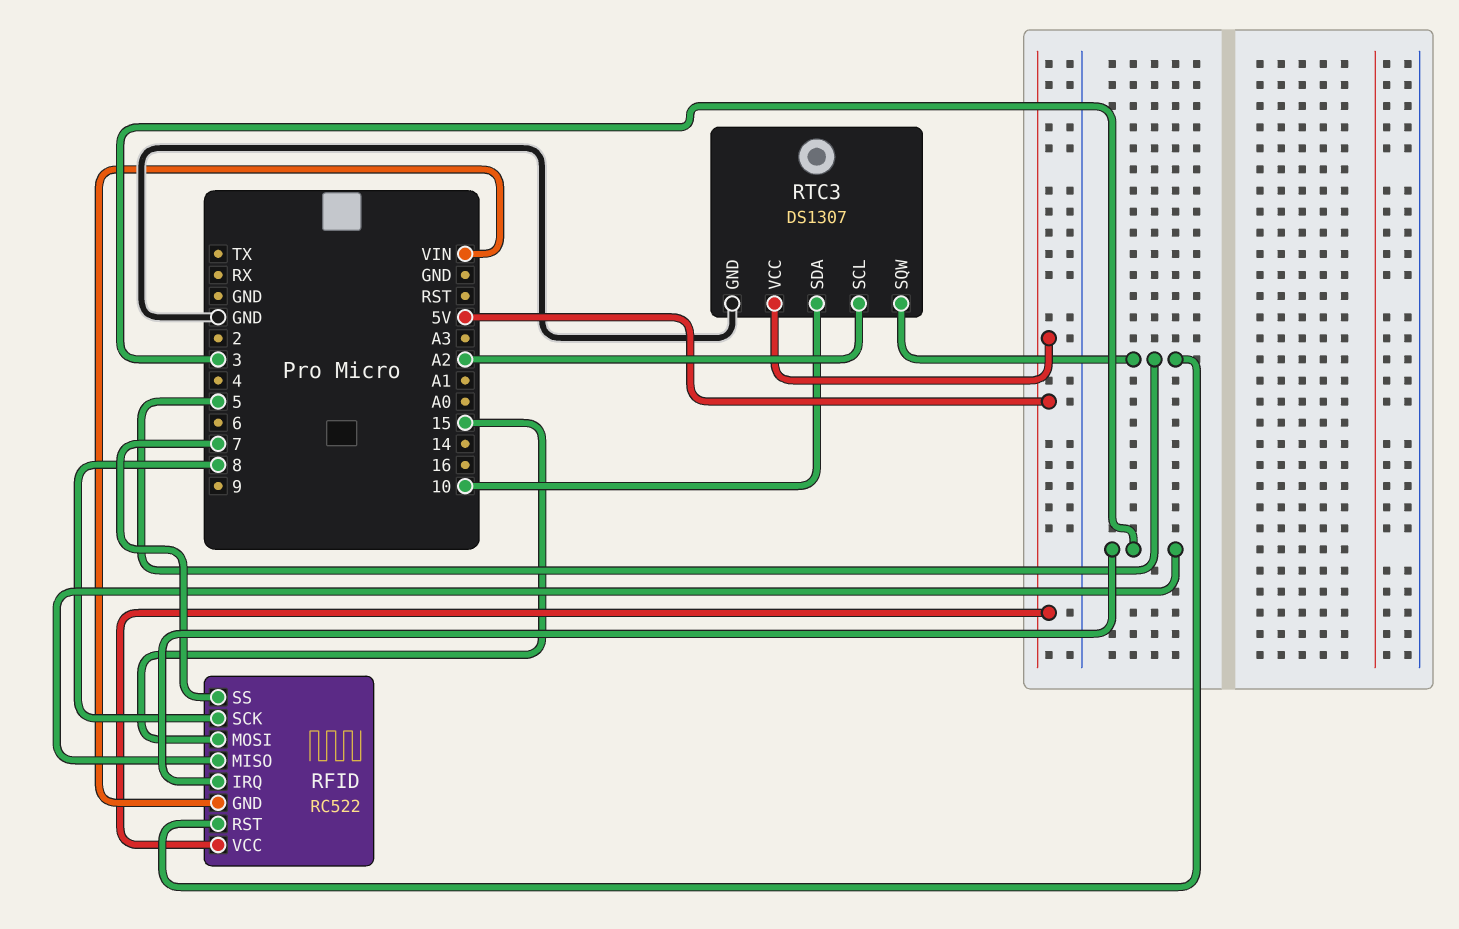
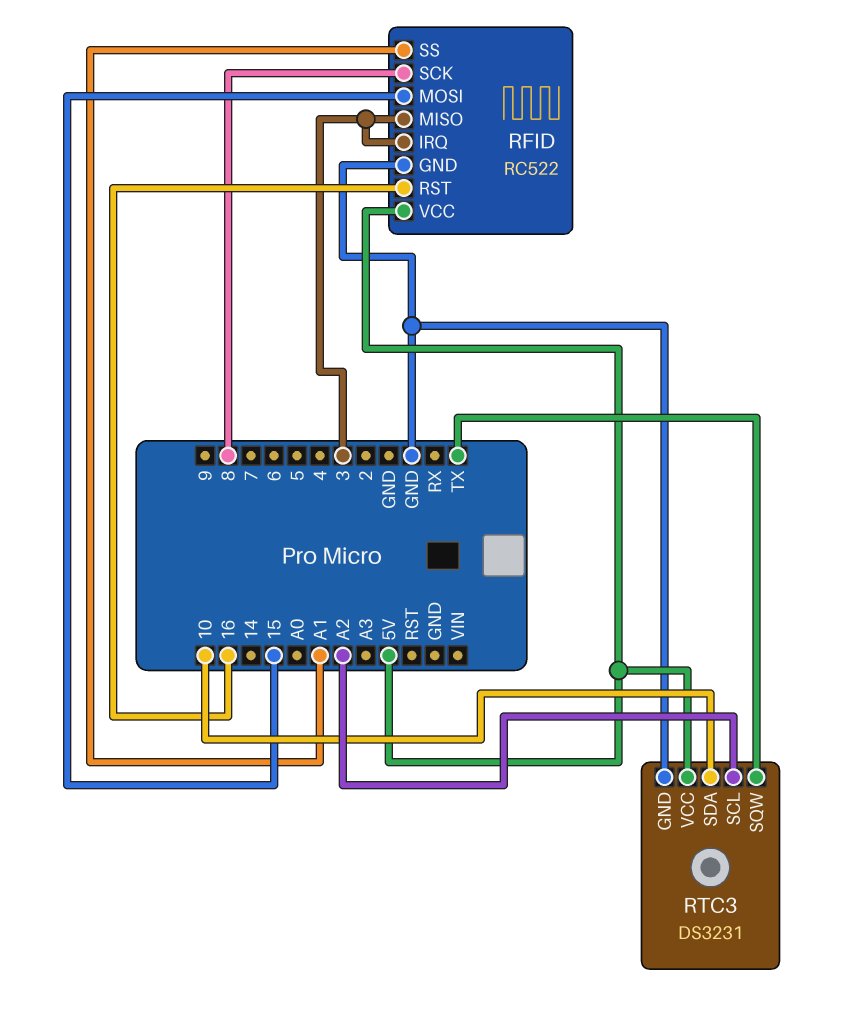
RFID pin GND: VIN -> GND
RFID pin RST: 5 -> 16
RFID pin SS: 7 -> A1
RTC3: DS1307 -> DS3231
RTC3 pin SQW: 5 -> TX

